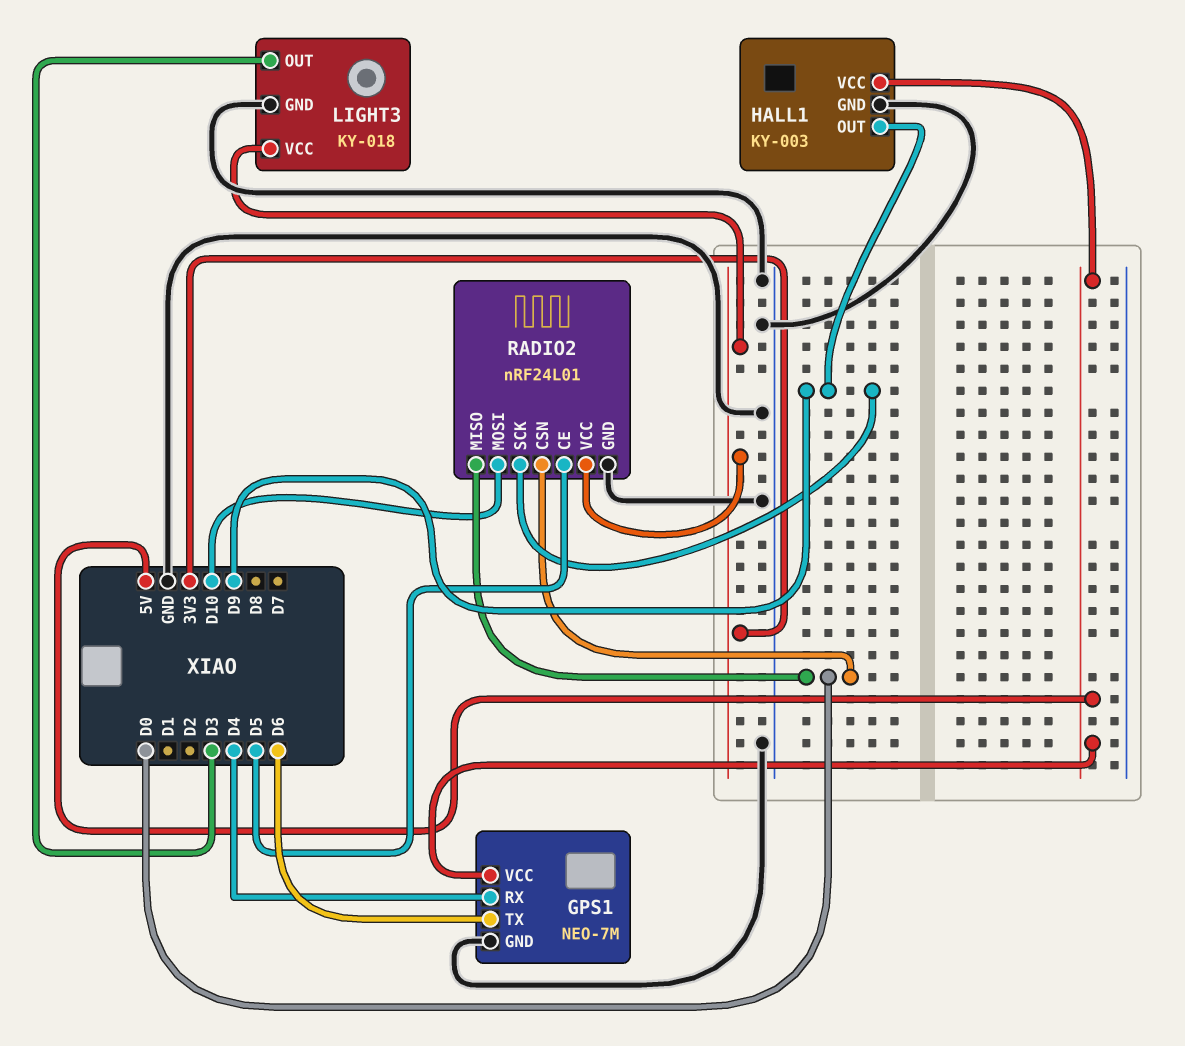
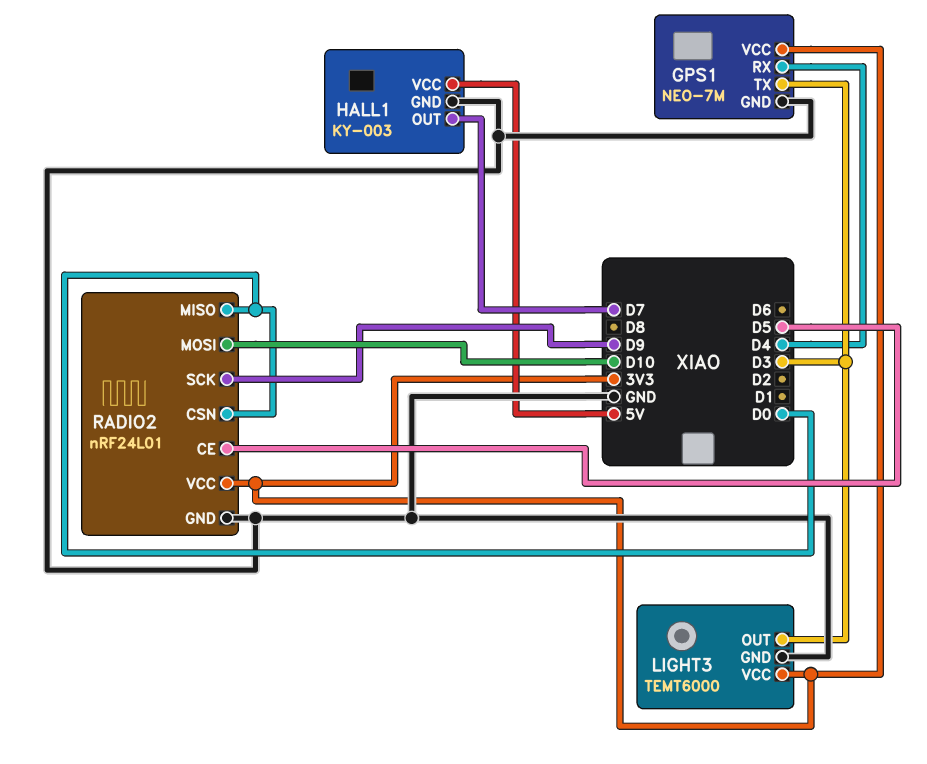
GPS1 pin TX: D6 -> D3
GPS1 pin VCC: 5V -> 3V3
HALL1 pin OUT: D9 -> D7
LIGHT3: KY-018 -> TEMT6000

